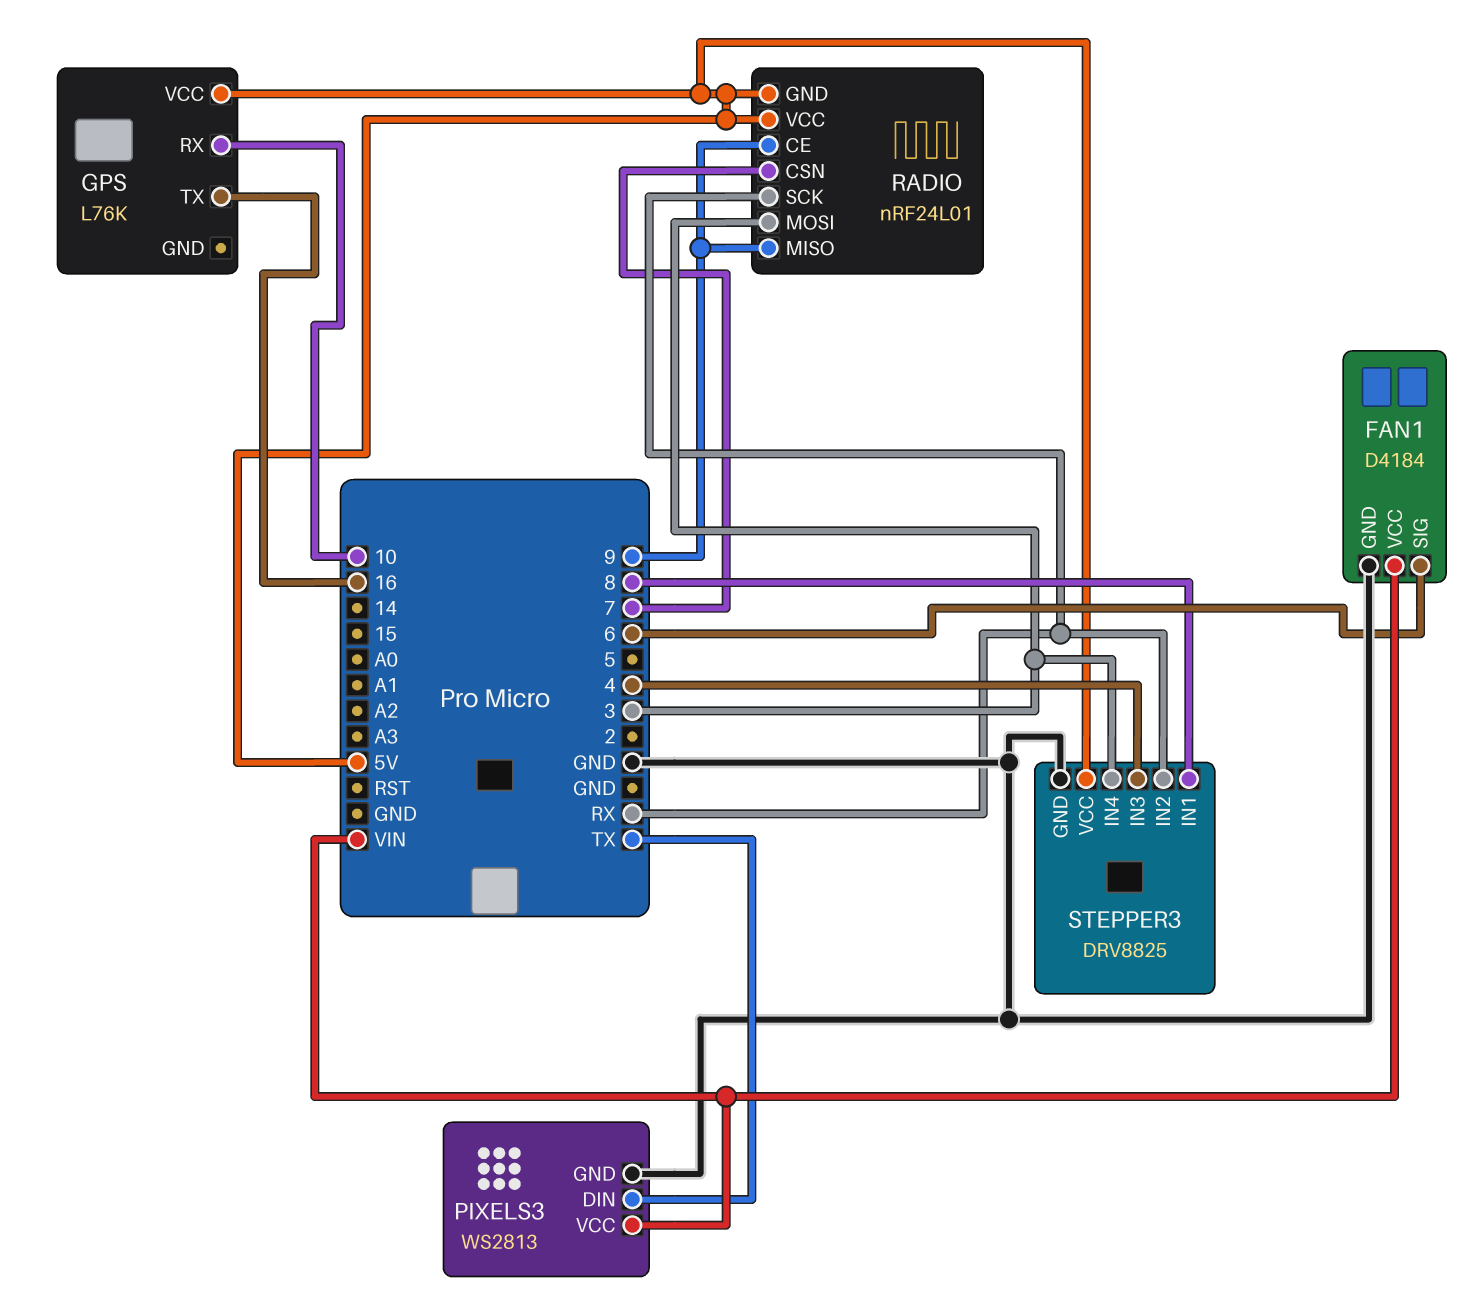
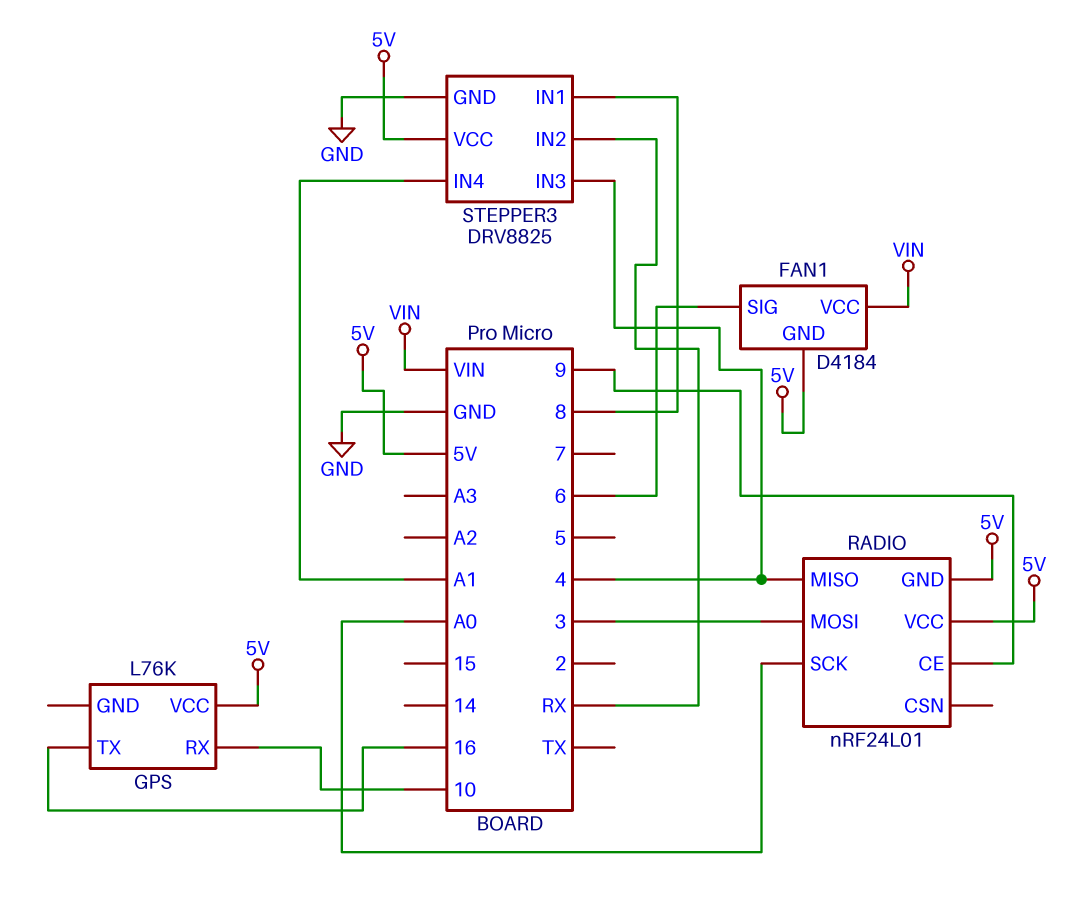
FAN1 pin GND: GND -> 5V
PIXELS3: WS2813 -> none
PIXELS3 pin DIN: TX -> none
PIXELS3 pin GND: GND -> none
PIXELS3 pin VCC: VIN -> none
RADIO pin CSN: 7 -> none
RADIO pin MISO: 9 -> 4
RADIO pin SCK: RX -> A0
STEPPER3 pin IN4: 3 -> A1

